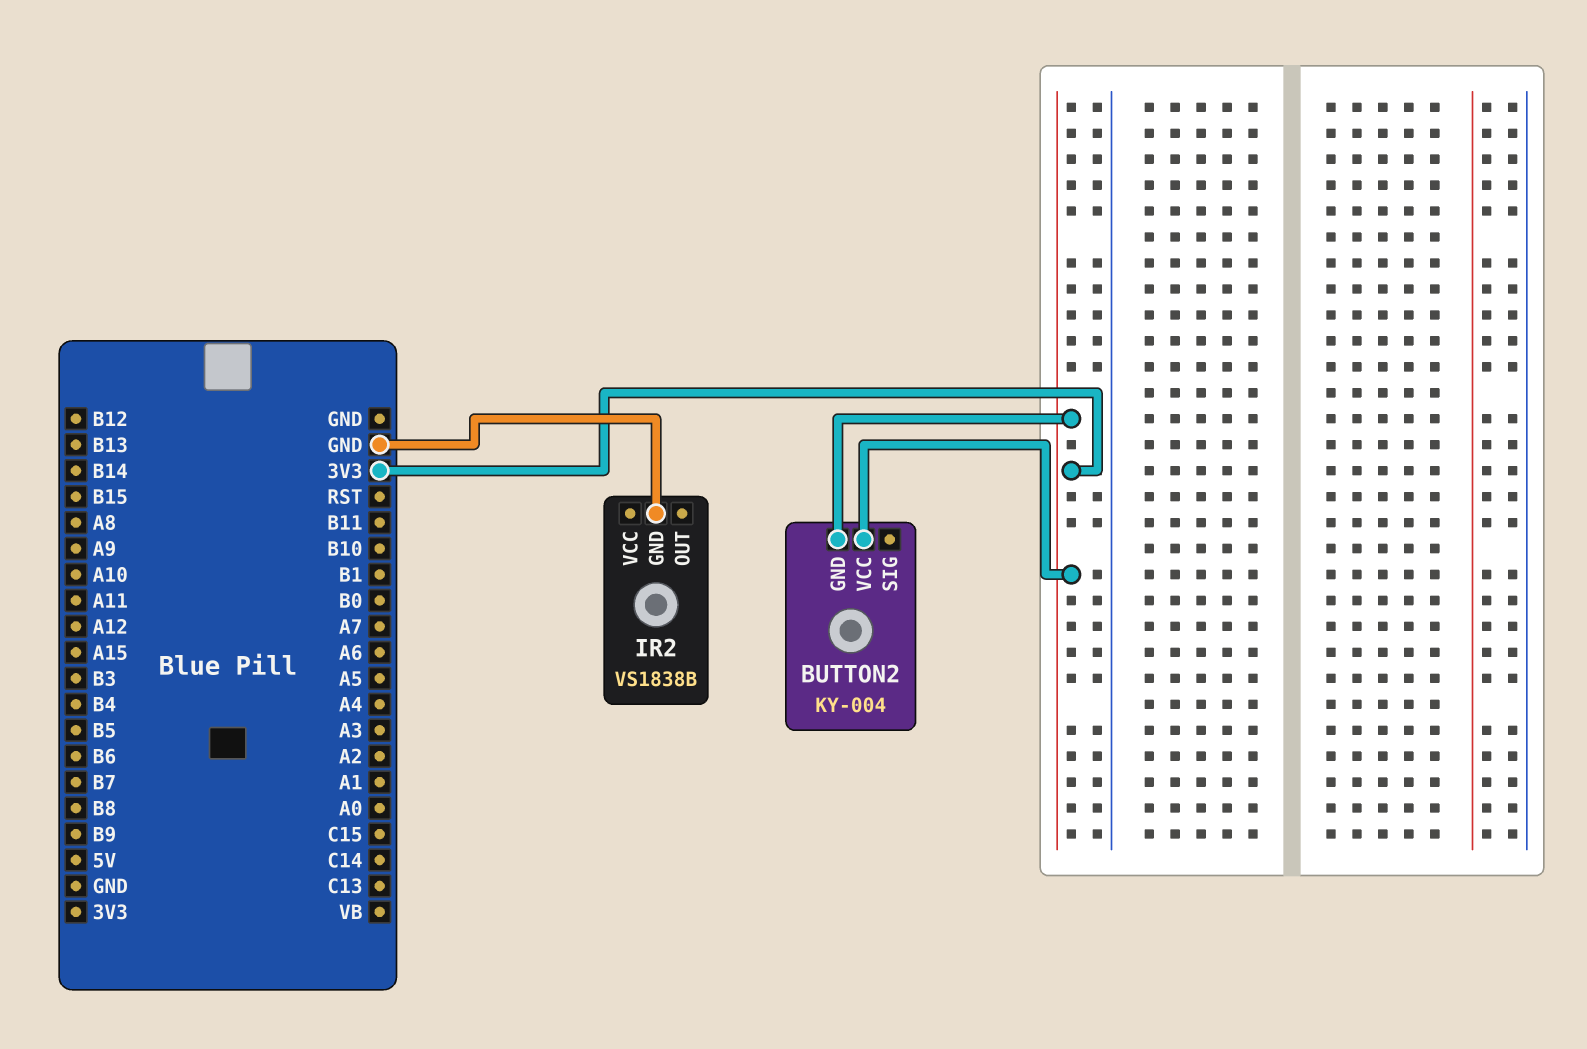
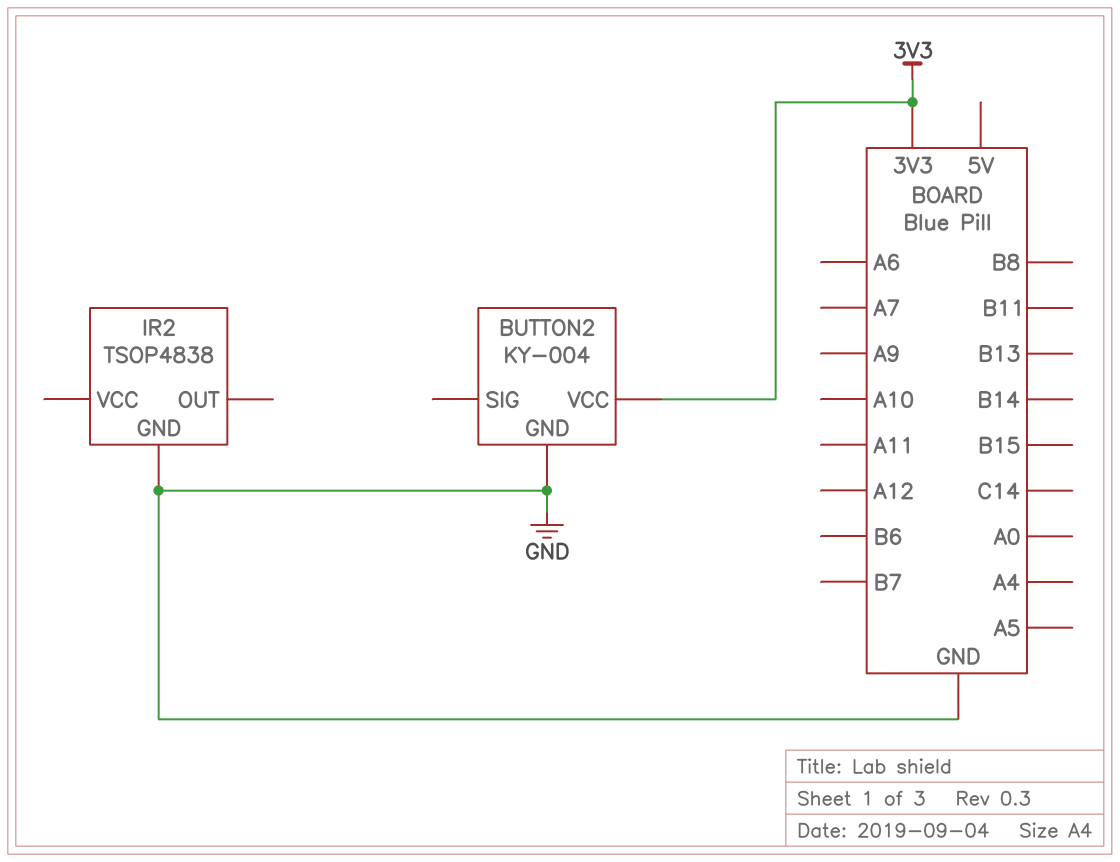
BUTTON2 pin GND: 3V3 -> GND
IR2: VS1838B -> TSOP4838

